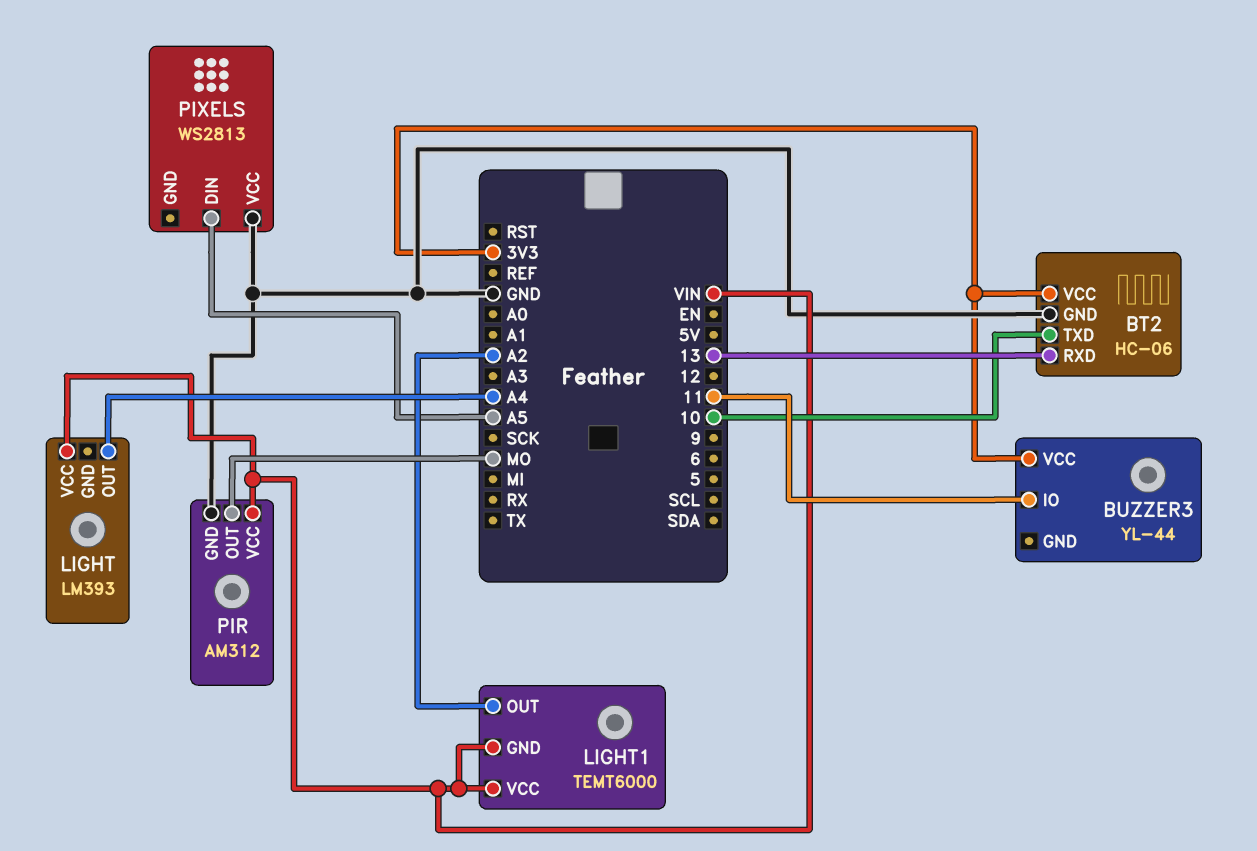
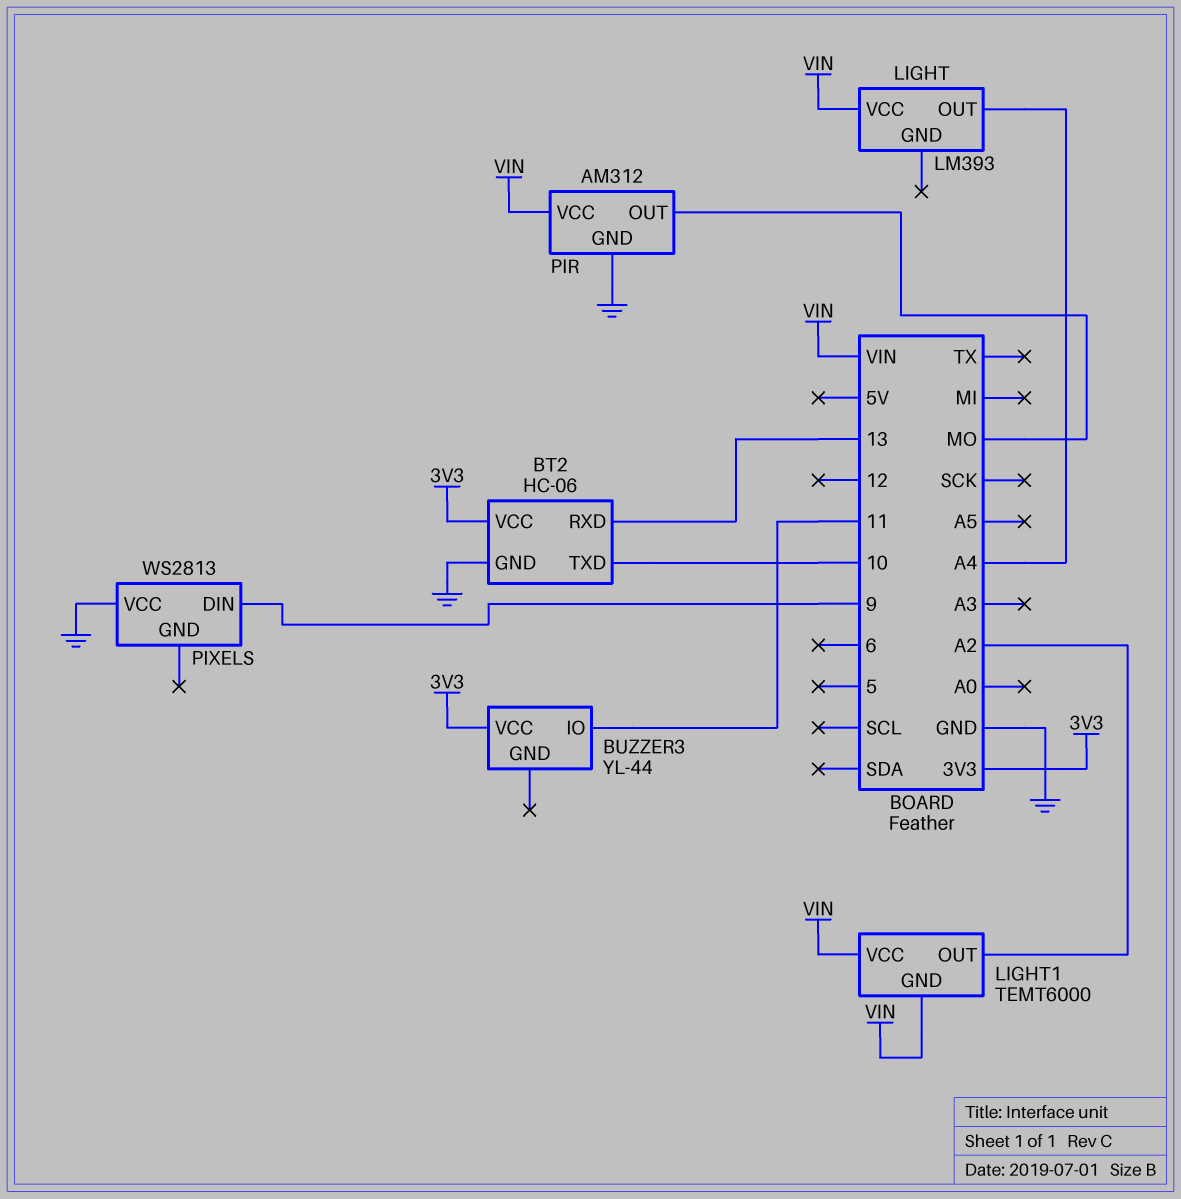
PIXELS pin DIN: A5 -> 9

